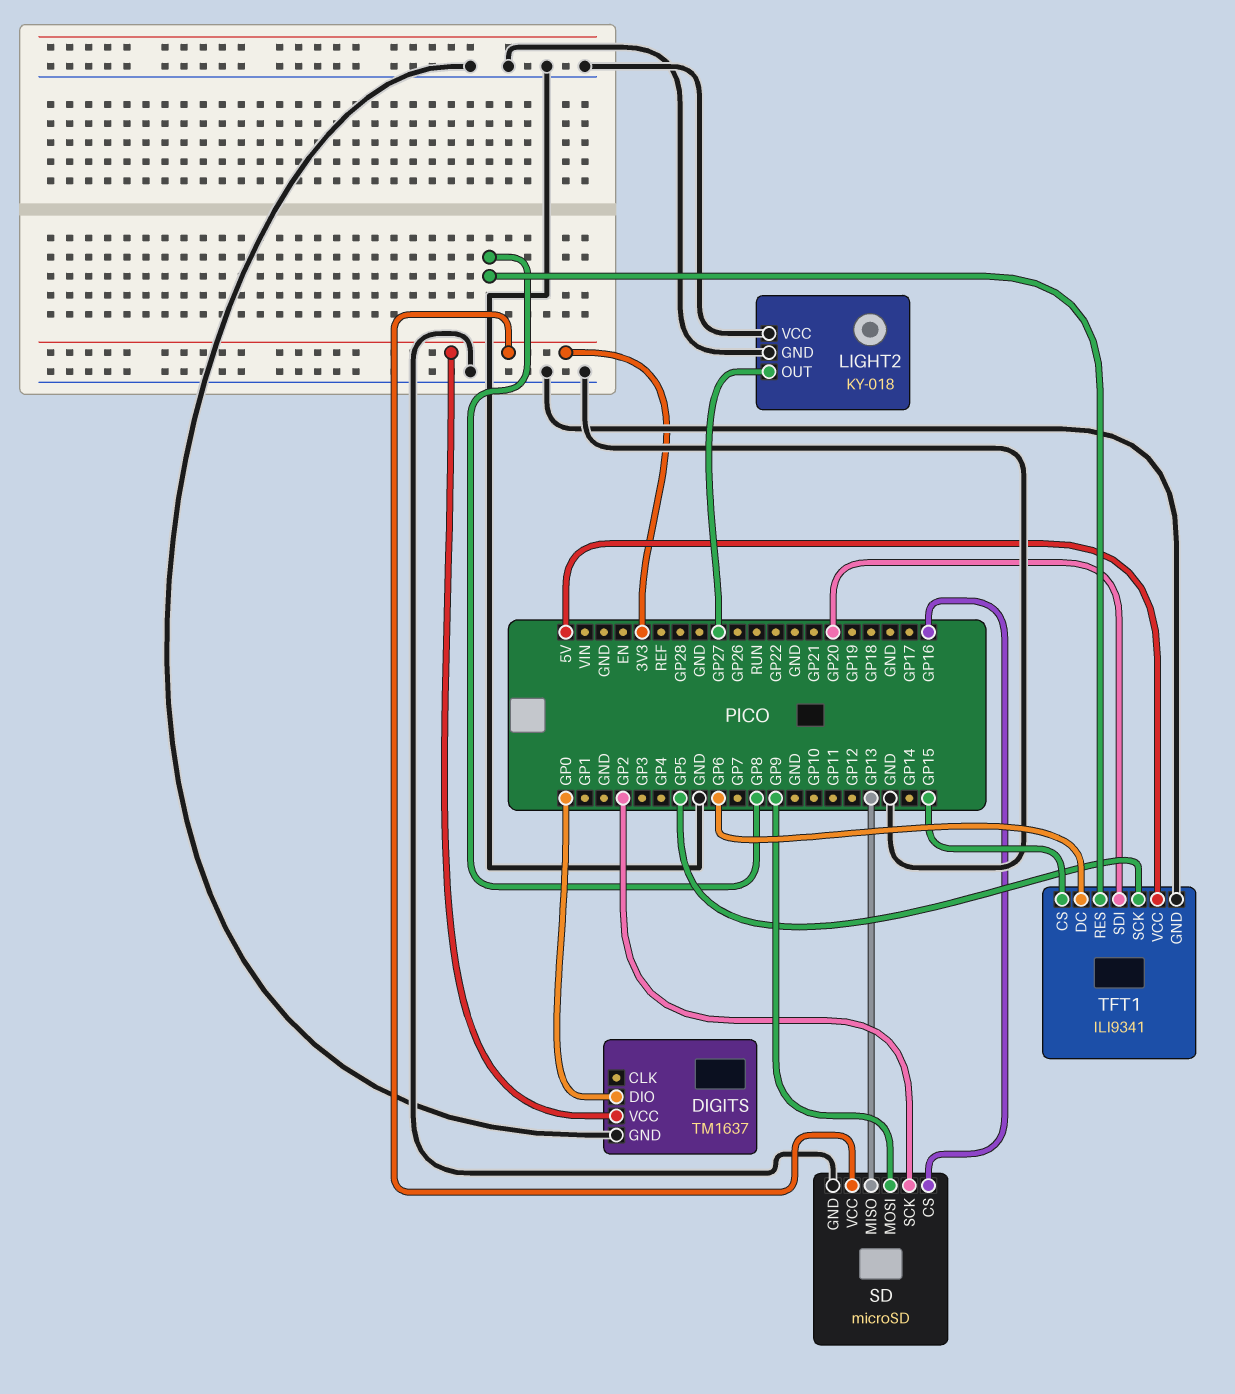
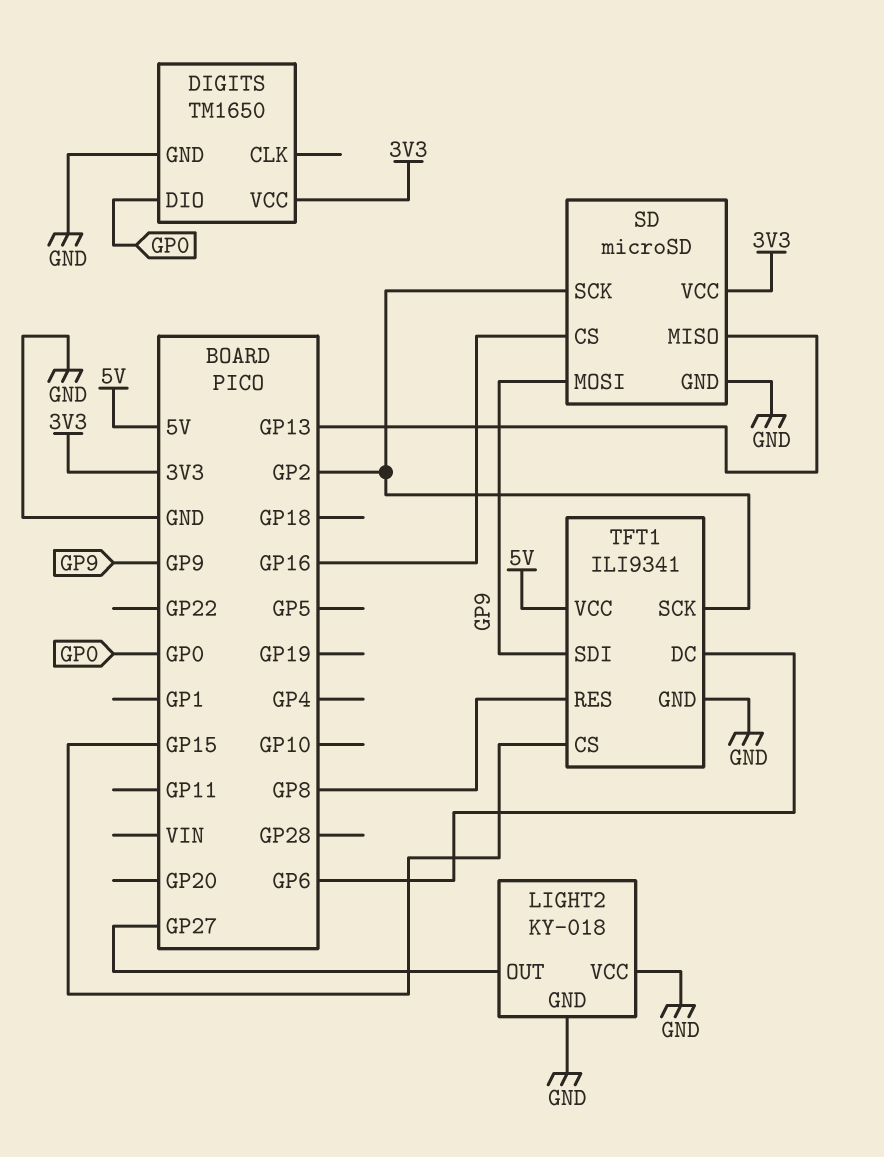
DIGITS: TM1637 -> TM1650
TFT1 pin SCK: GP5 -> GP2
TFT1 pin SDI: GP20 -> GP9

